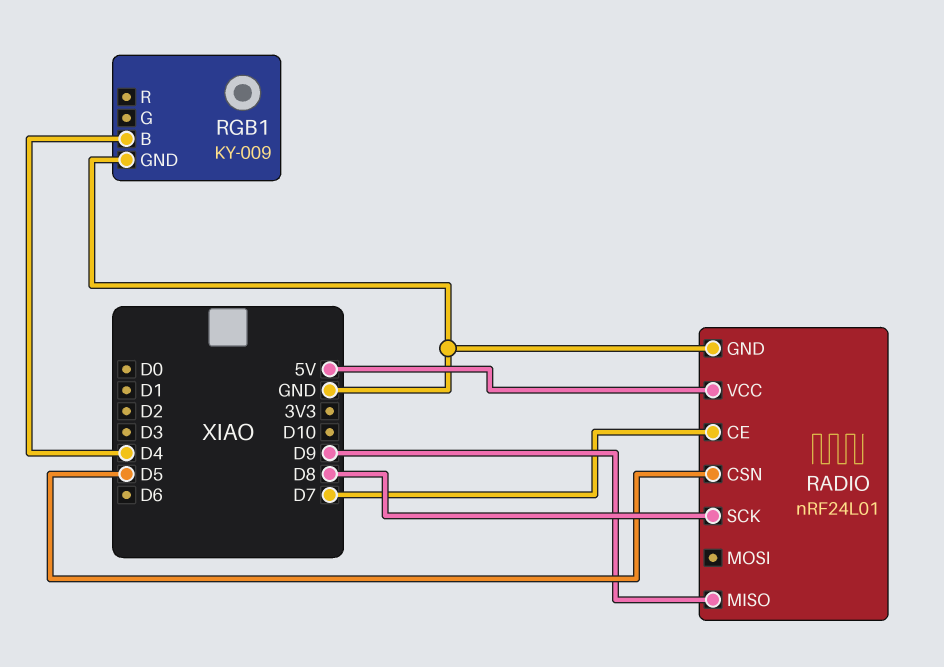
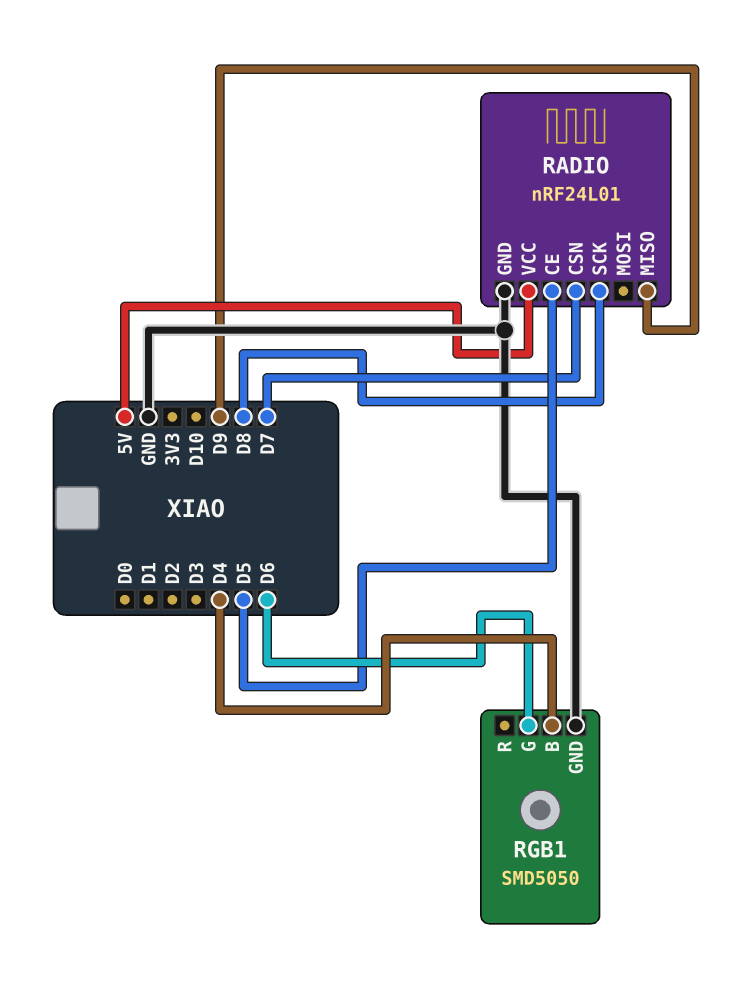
RADIO pin CE: D7 -> D5
RADIO pin CSN: D5 -> D7
RGB1: KY-009 -> SMD5050
RGB1 pin G: none -> D6

